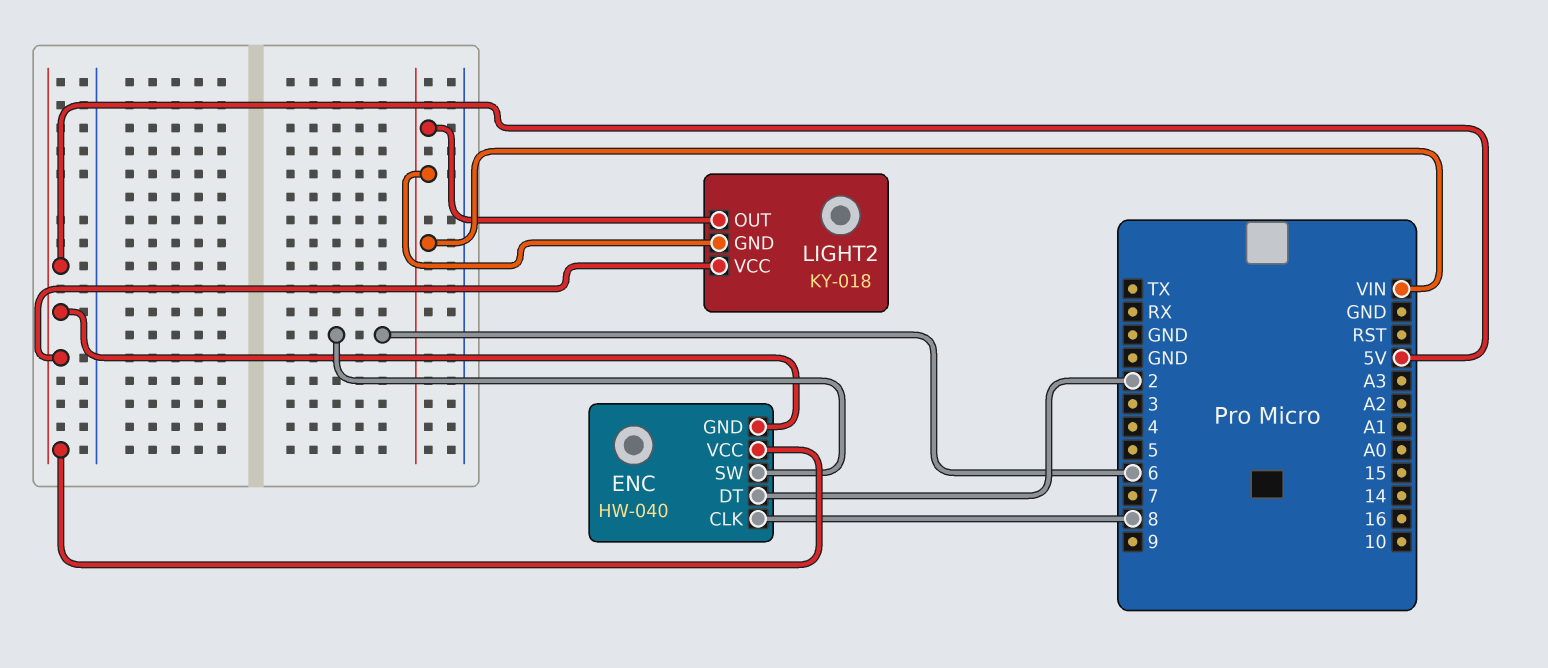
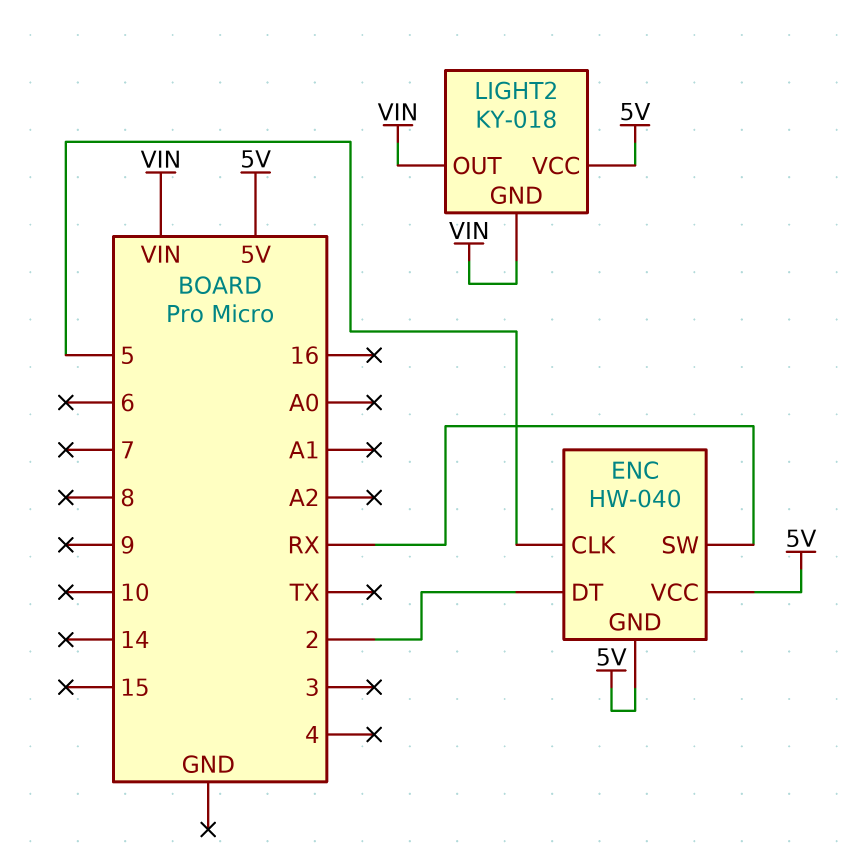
ENC pin CLK: 8 -> 5
ENC pin SW: 6 -> RX

